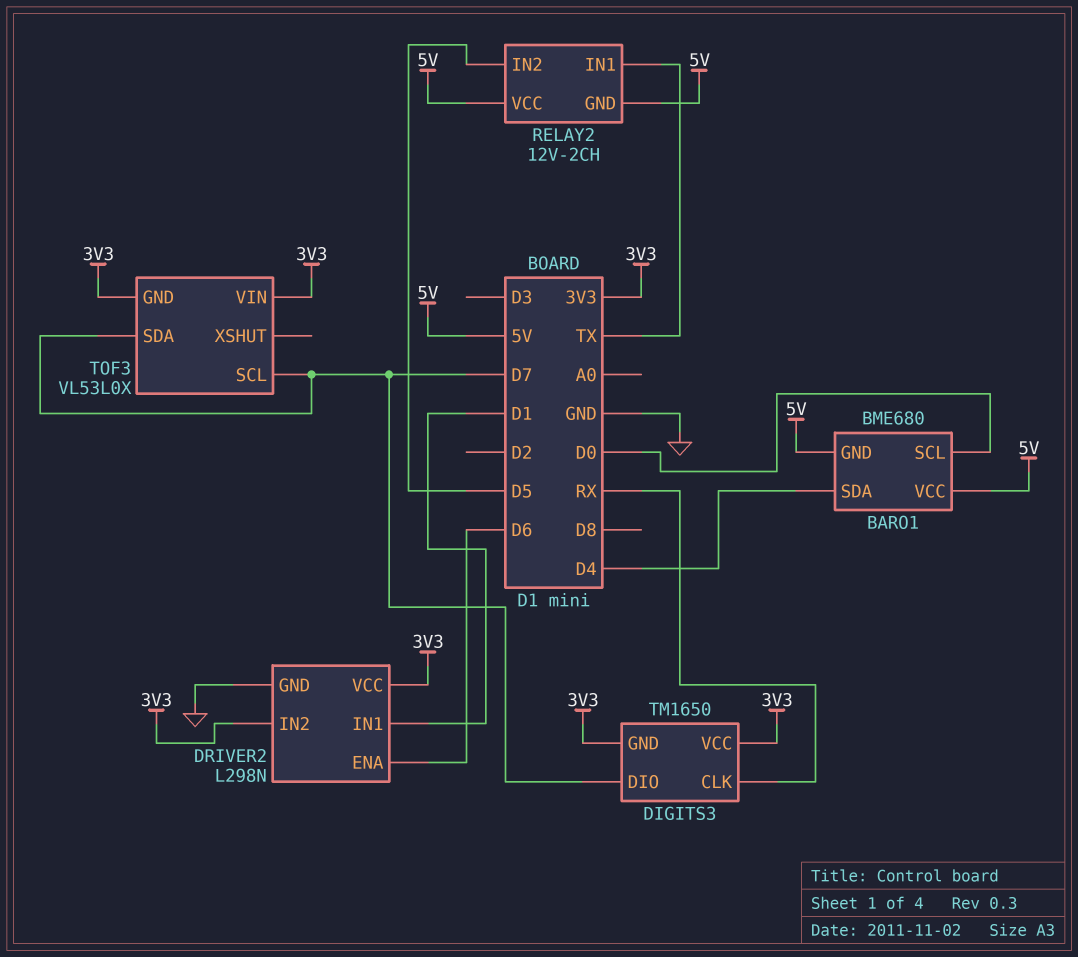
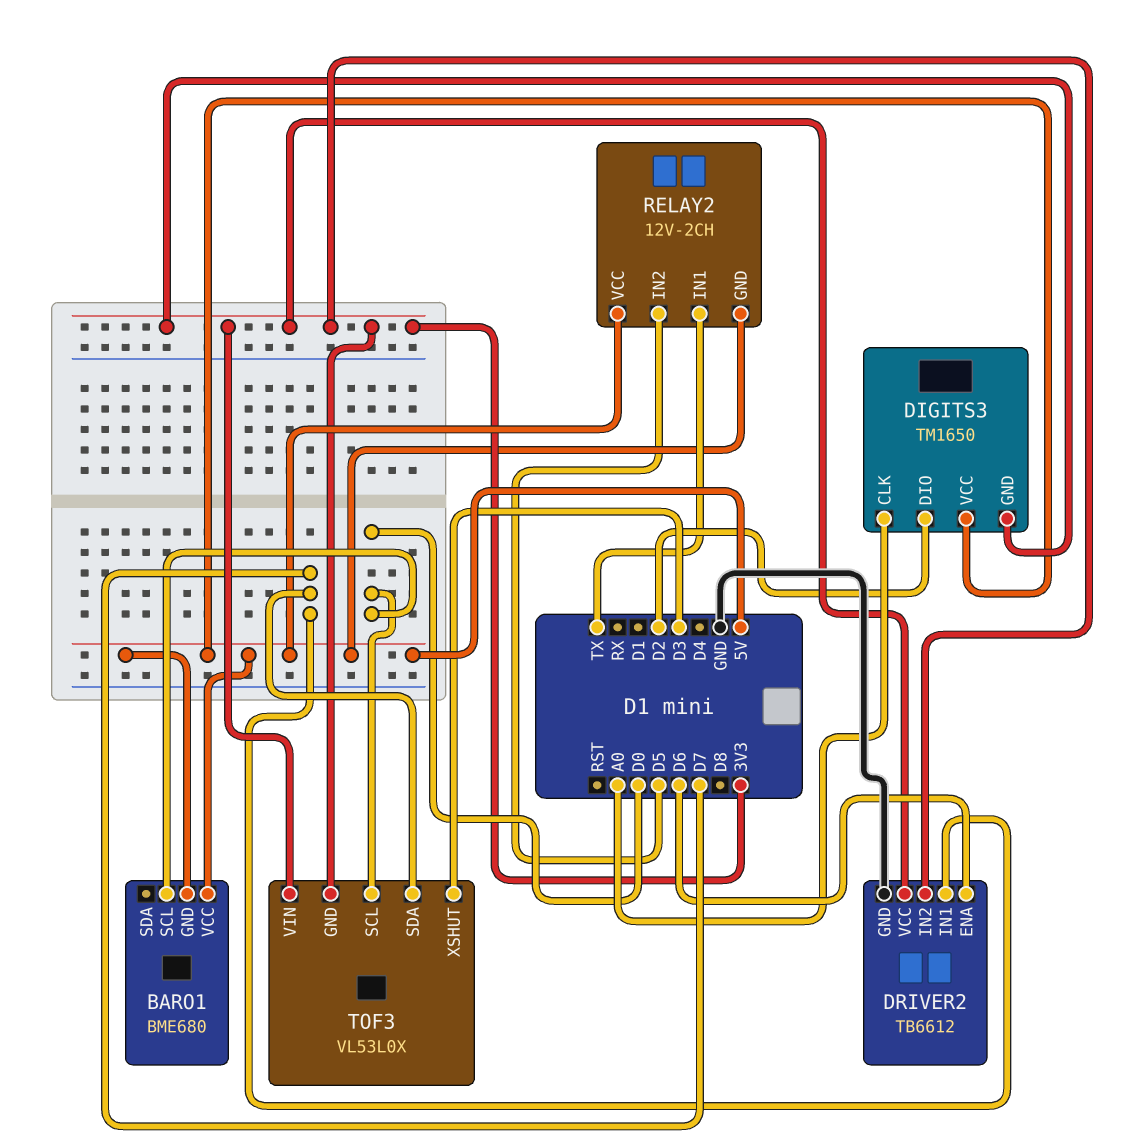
BARO1 pin SDA: D4 -> none
DIGITS3 pin CLK: RX -> A0
DIGITS3 pin DIO: D7 -> D2
DIGITS3 pin VCC: 3V3 -> 5V
DRIVER2: L298N -> TB6612
DRIVER2 pin IN1: D1 -> D7
TOF3 pin SCL: D7 -> D0
TOF3 pin XSHUT: none -> D3

